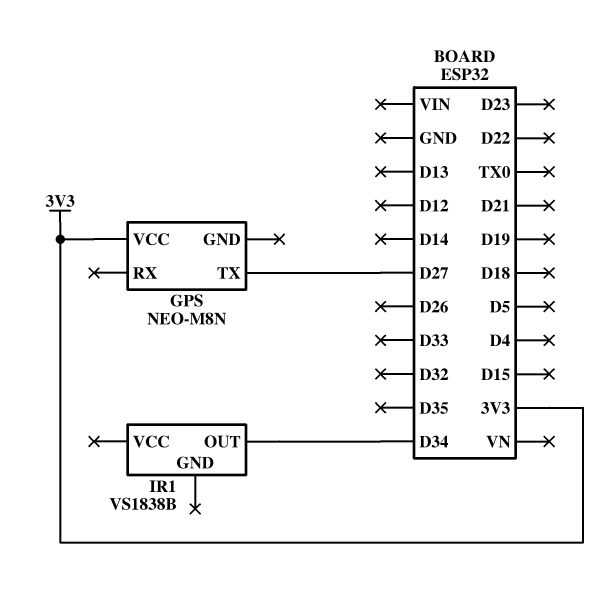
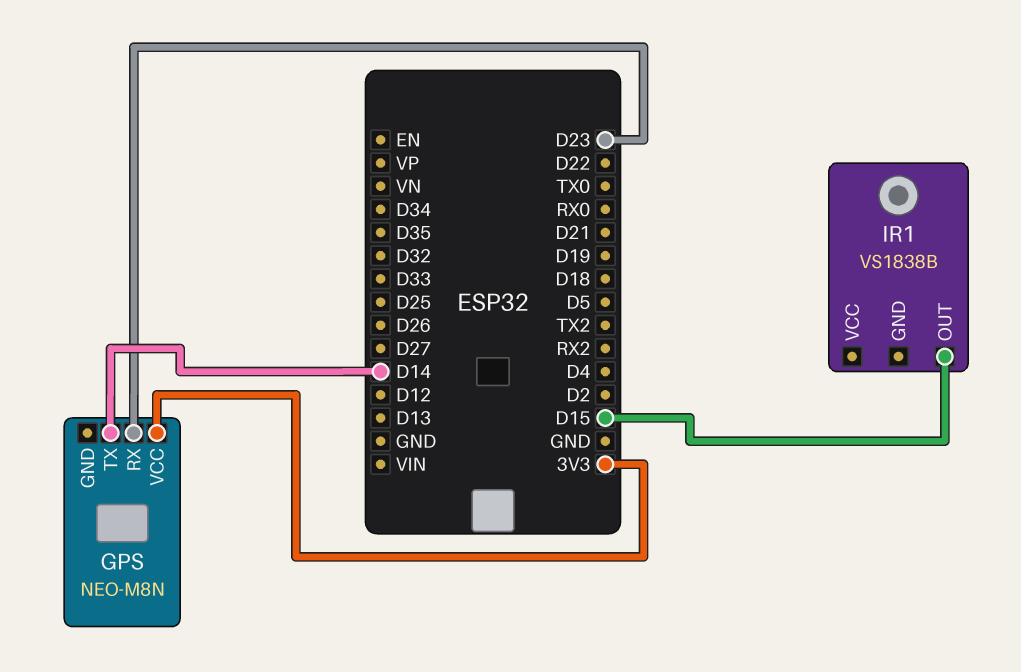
GPS pin RX: none -> D23
GPS pin TX: D27 -> D14
IR1 pin OUT: D34 -> D15

